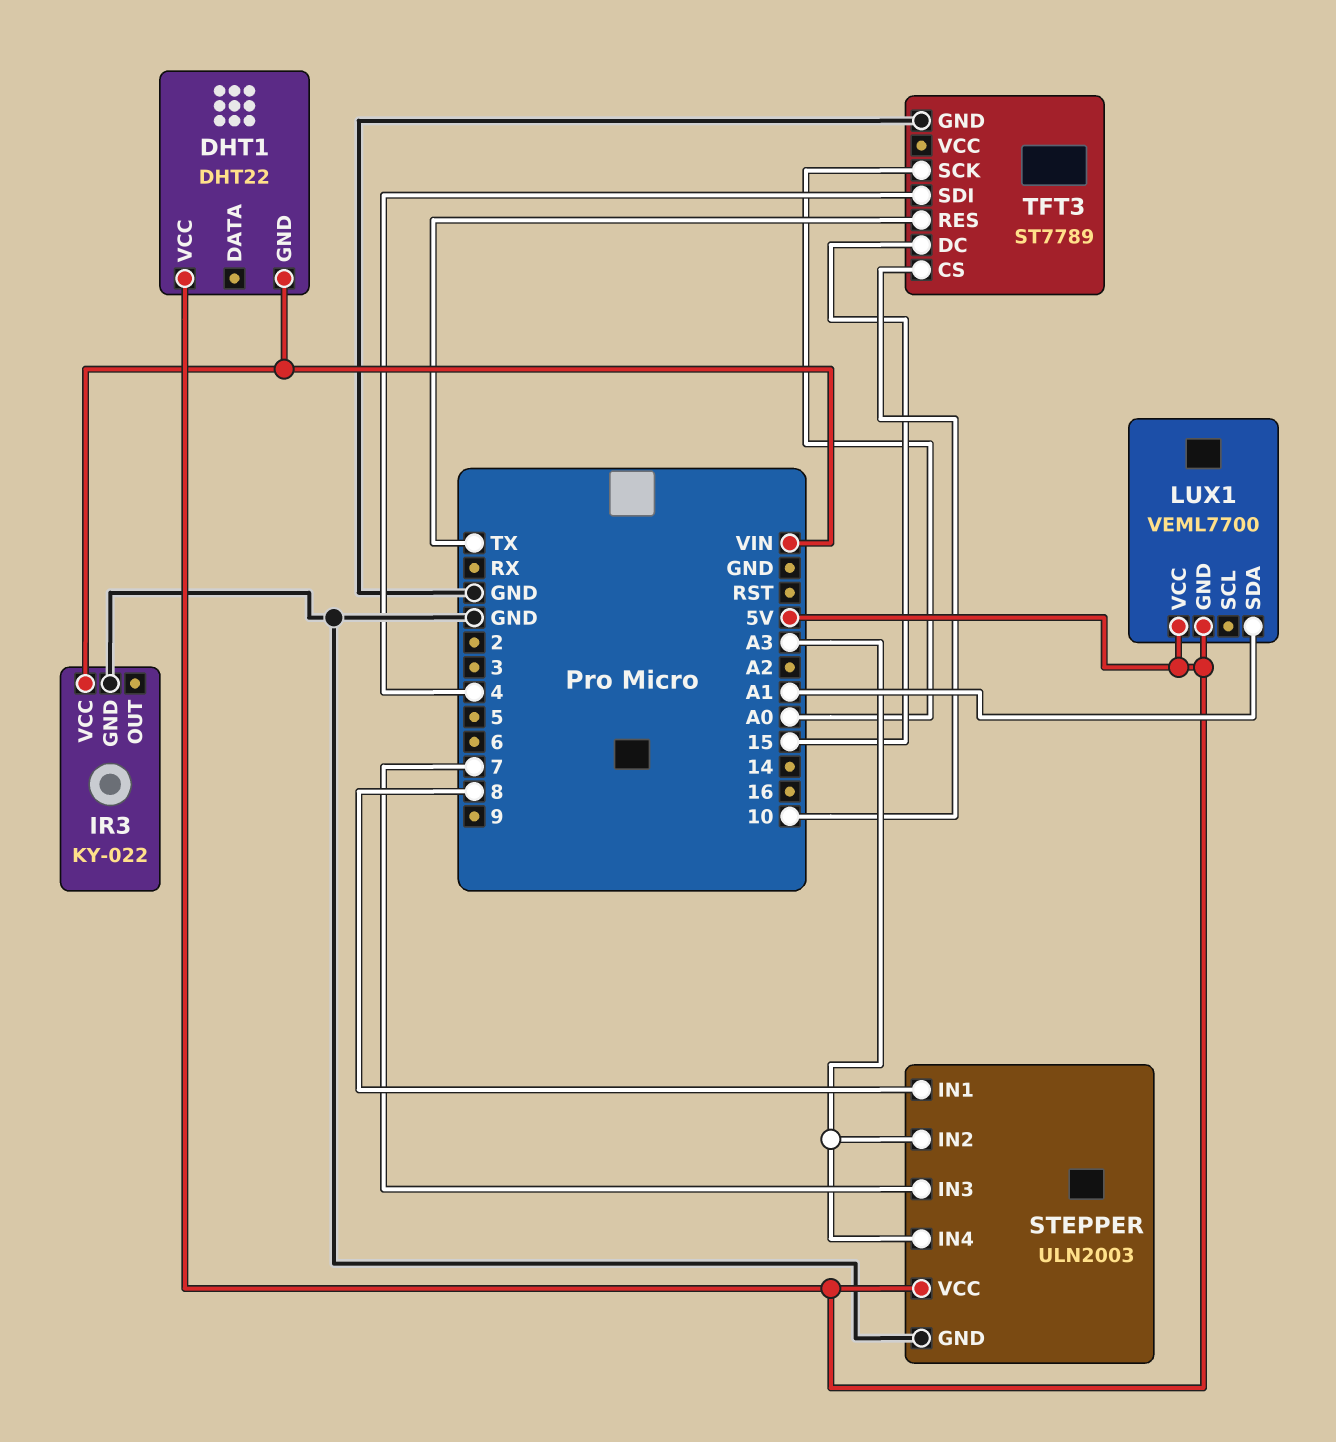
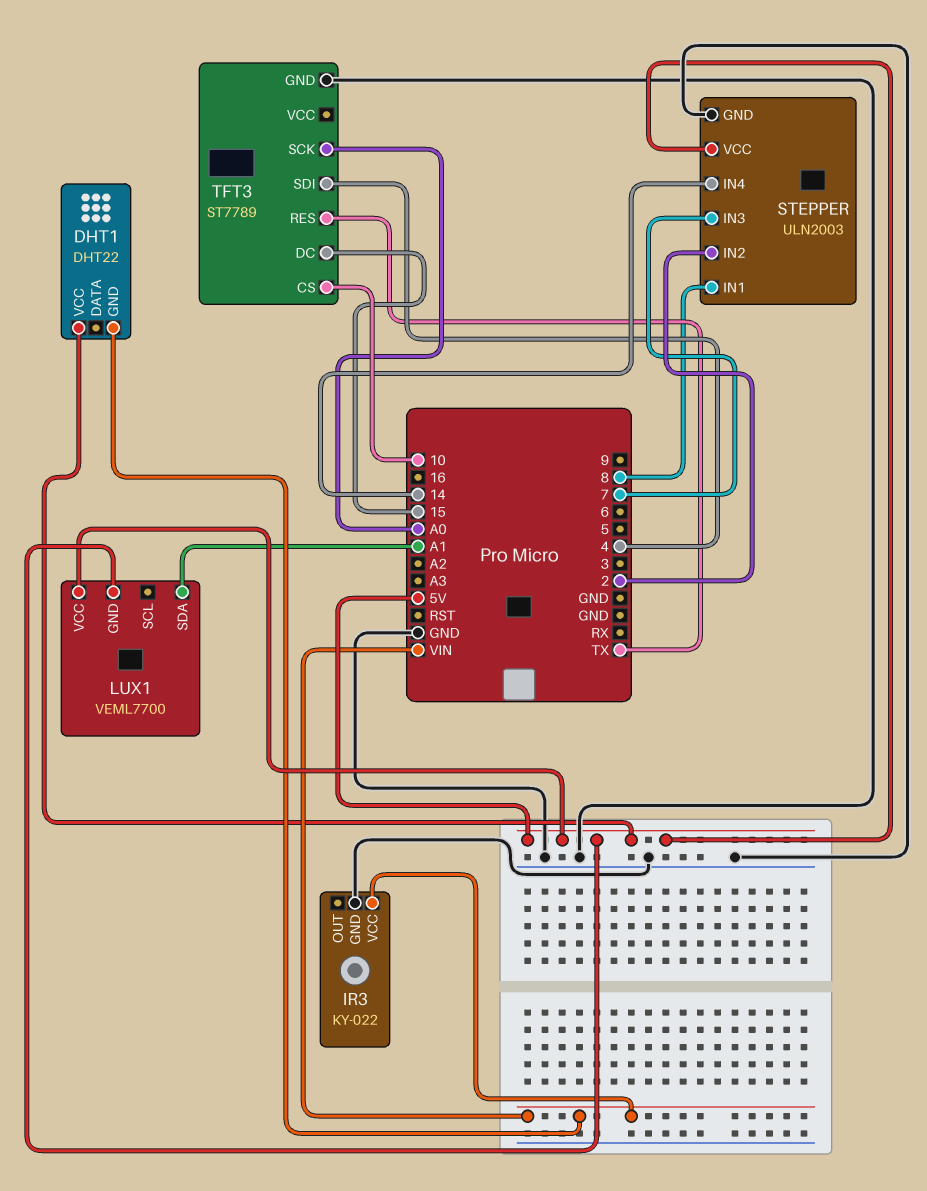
STEPPER pin IN2: A3 -> 2
STEPPER pin IN4: A3 -> 14

